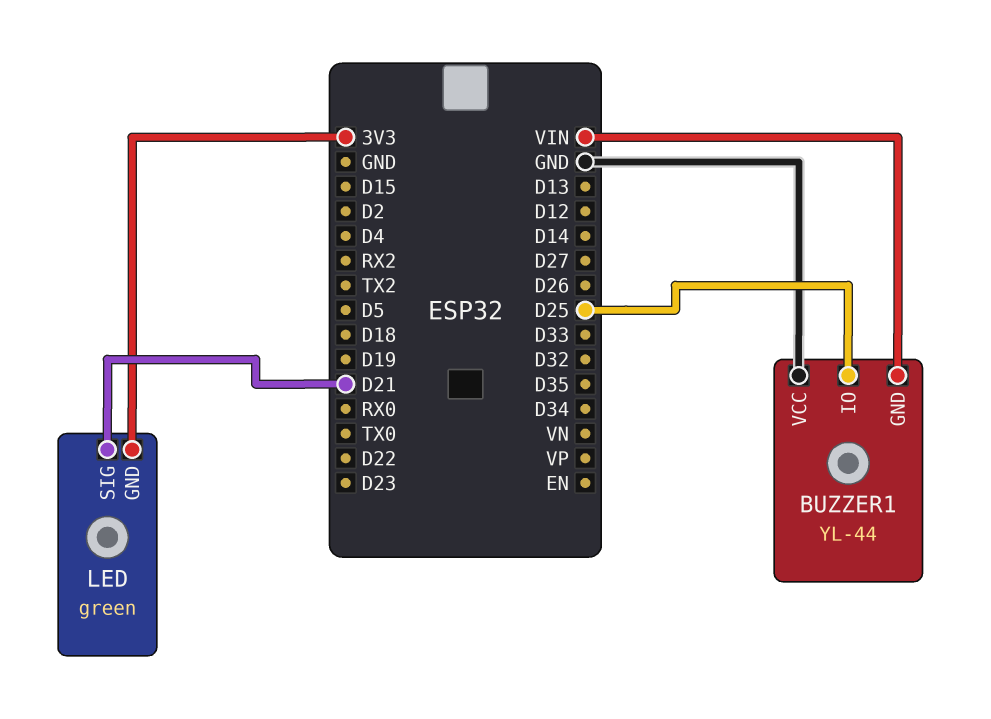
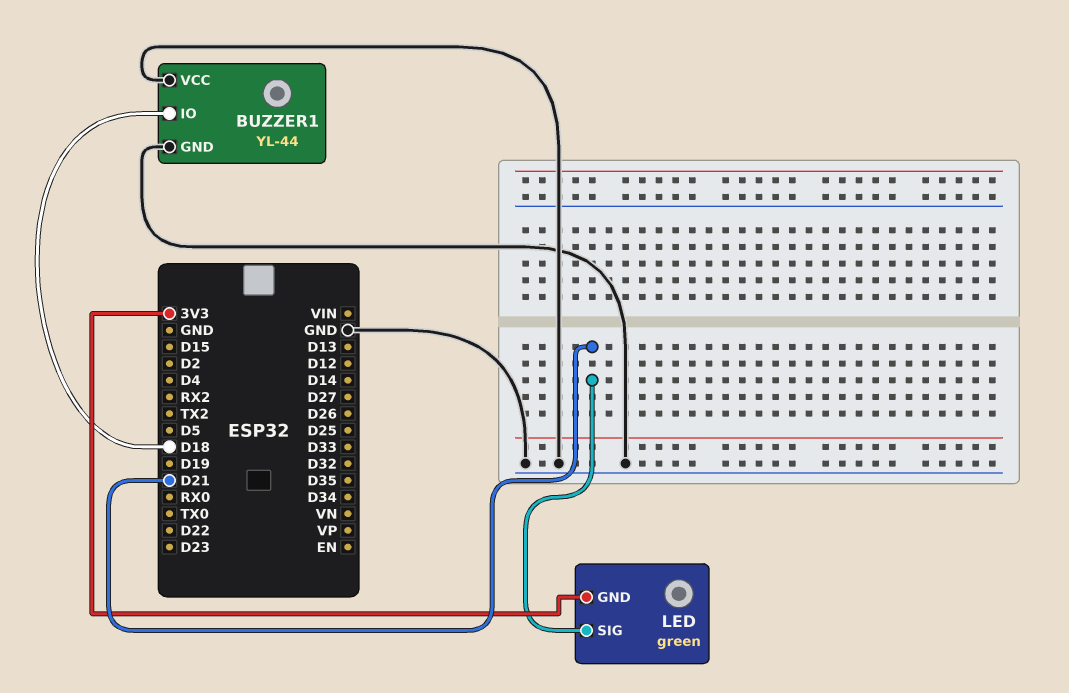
BUZZER1 pin GND: VIN -> GND
BUZZER1 pin IO: D25 -> D18

